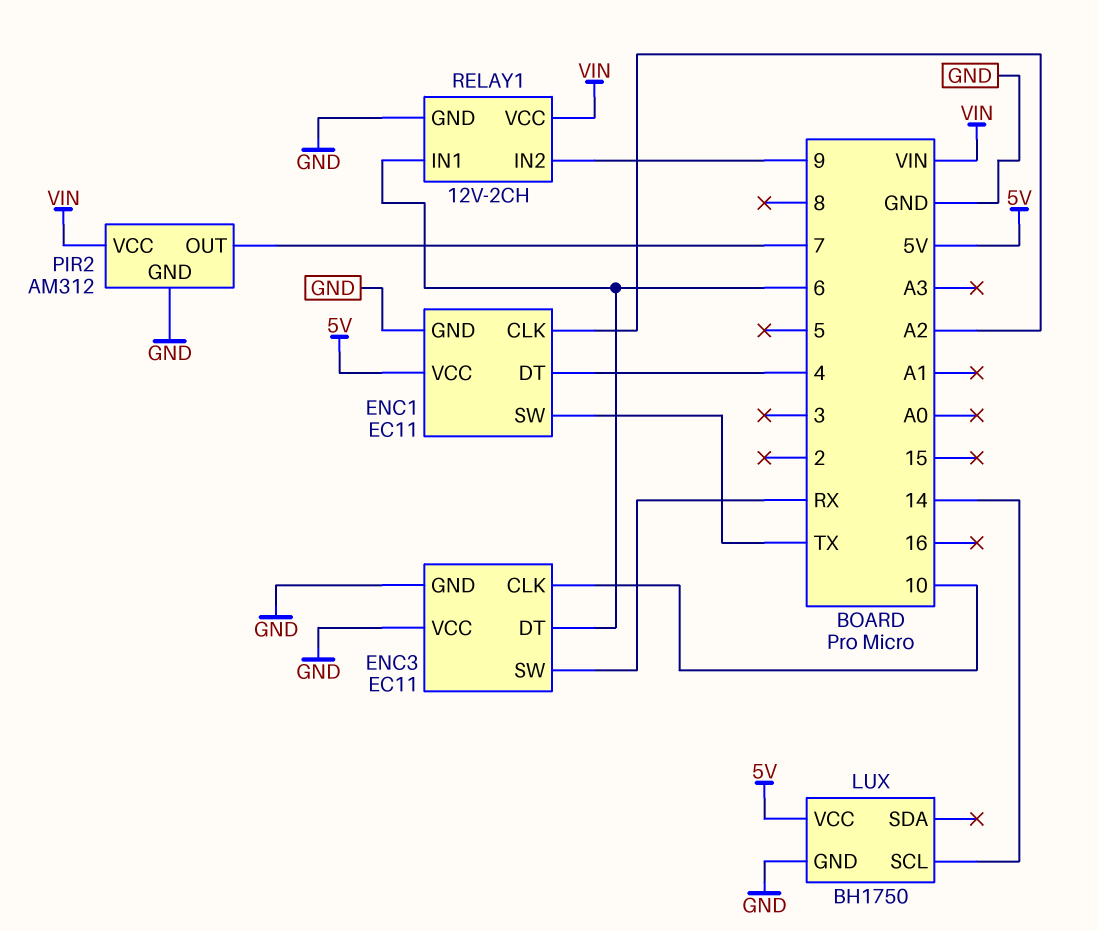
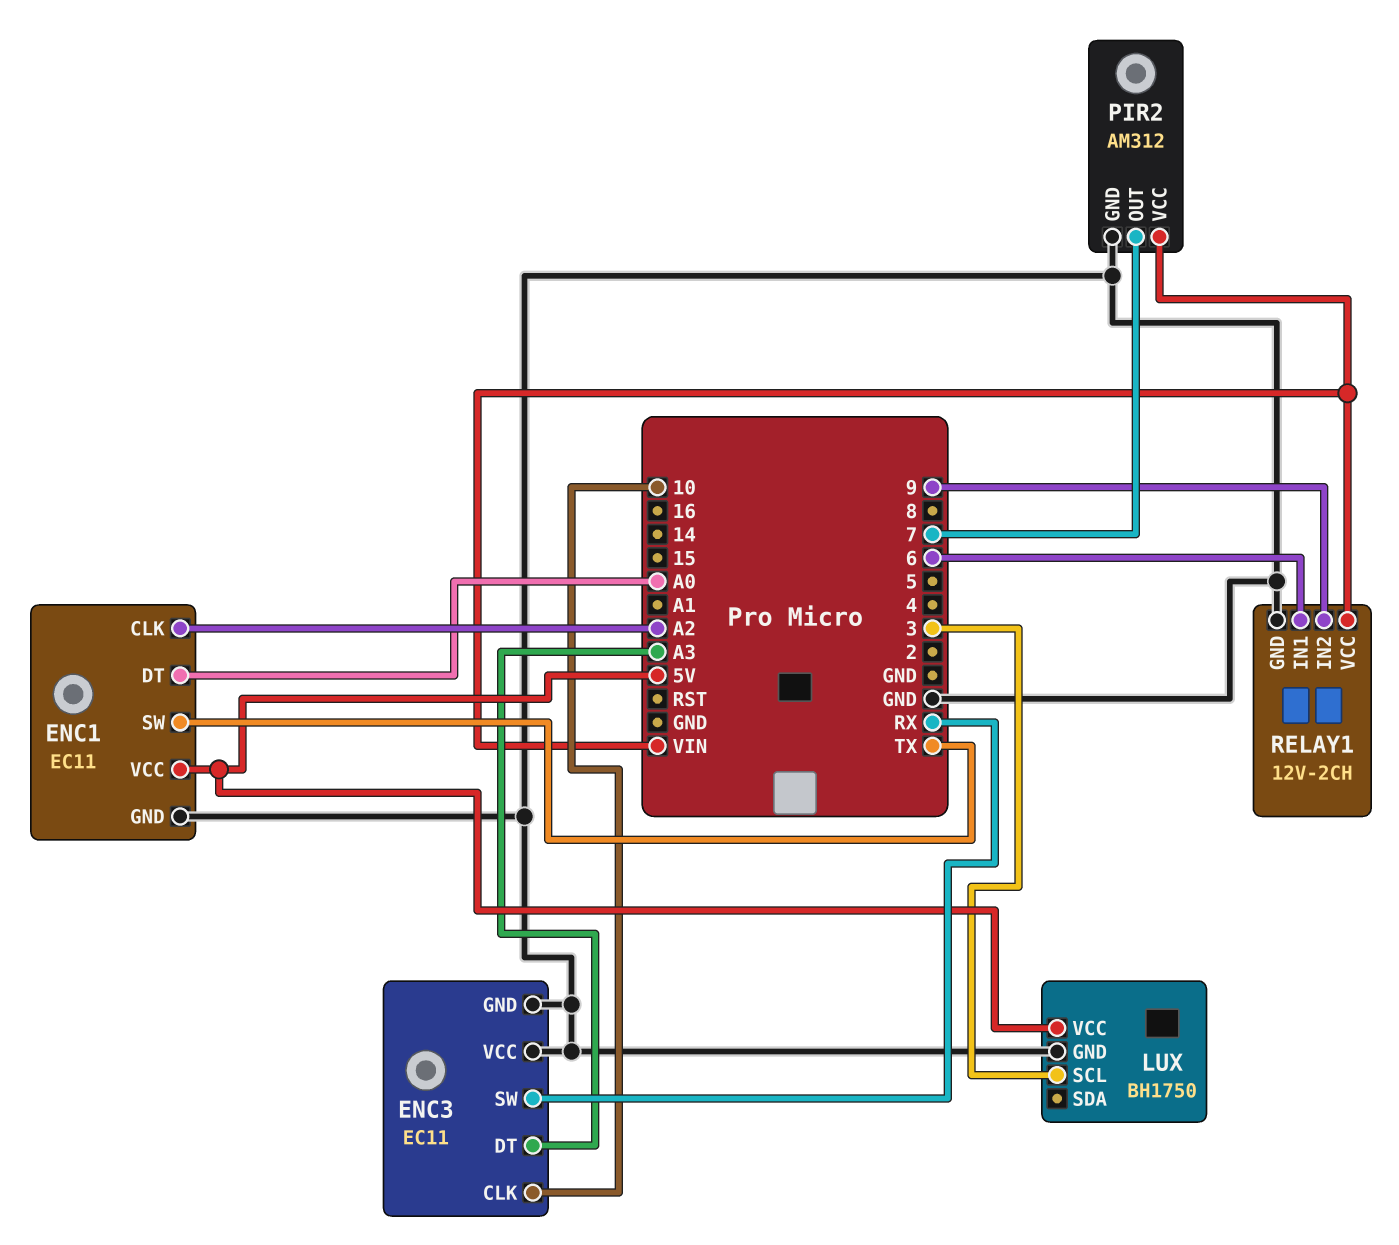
ENC1 pin DT: 4 -> A0
ENC3 pin DT: 6 -> A3
LUX pin SCL: 14 -> 3

